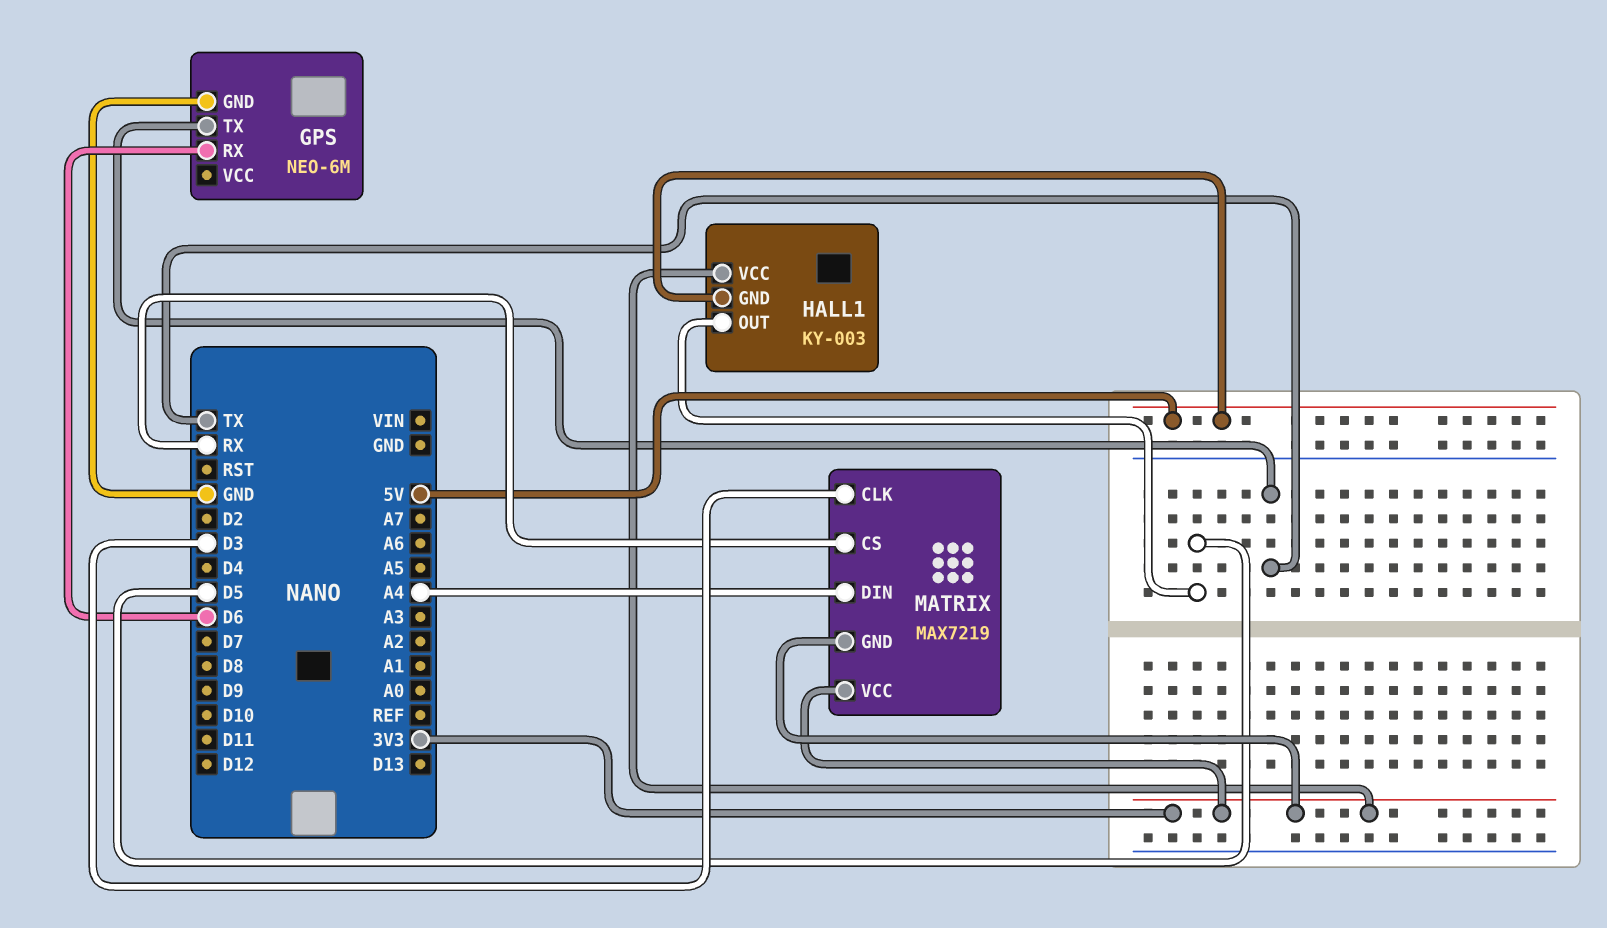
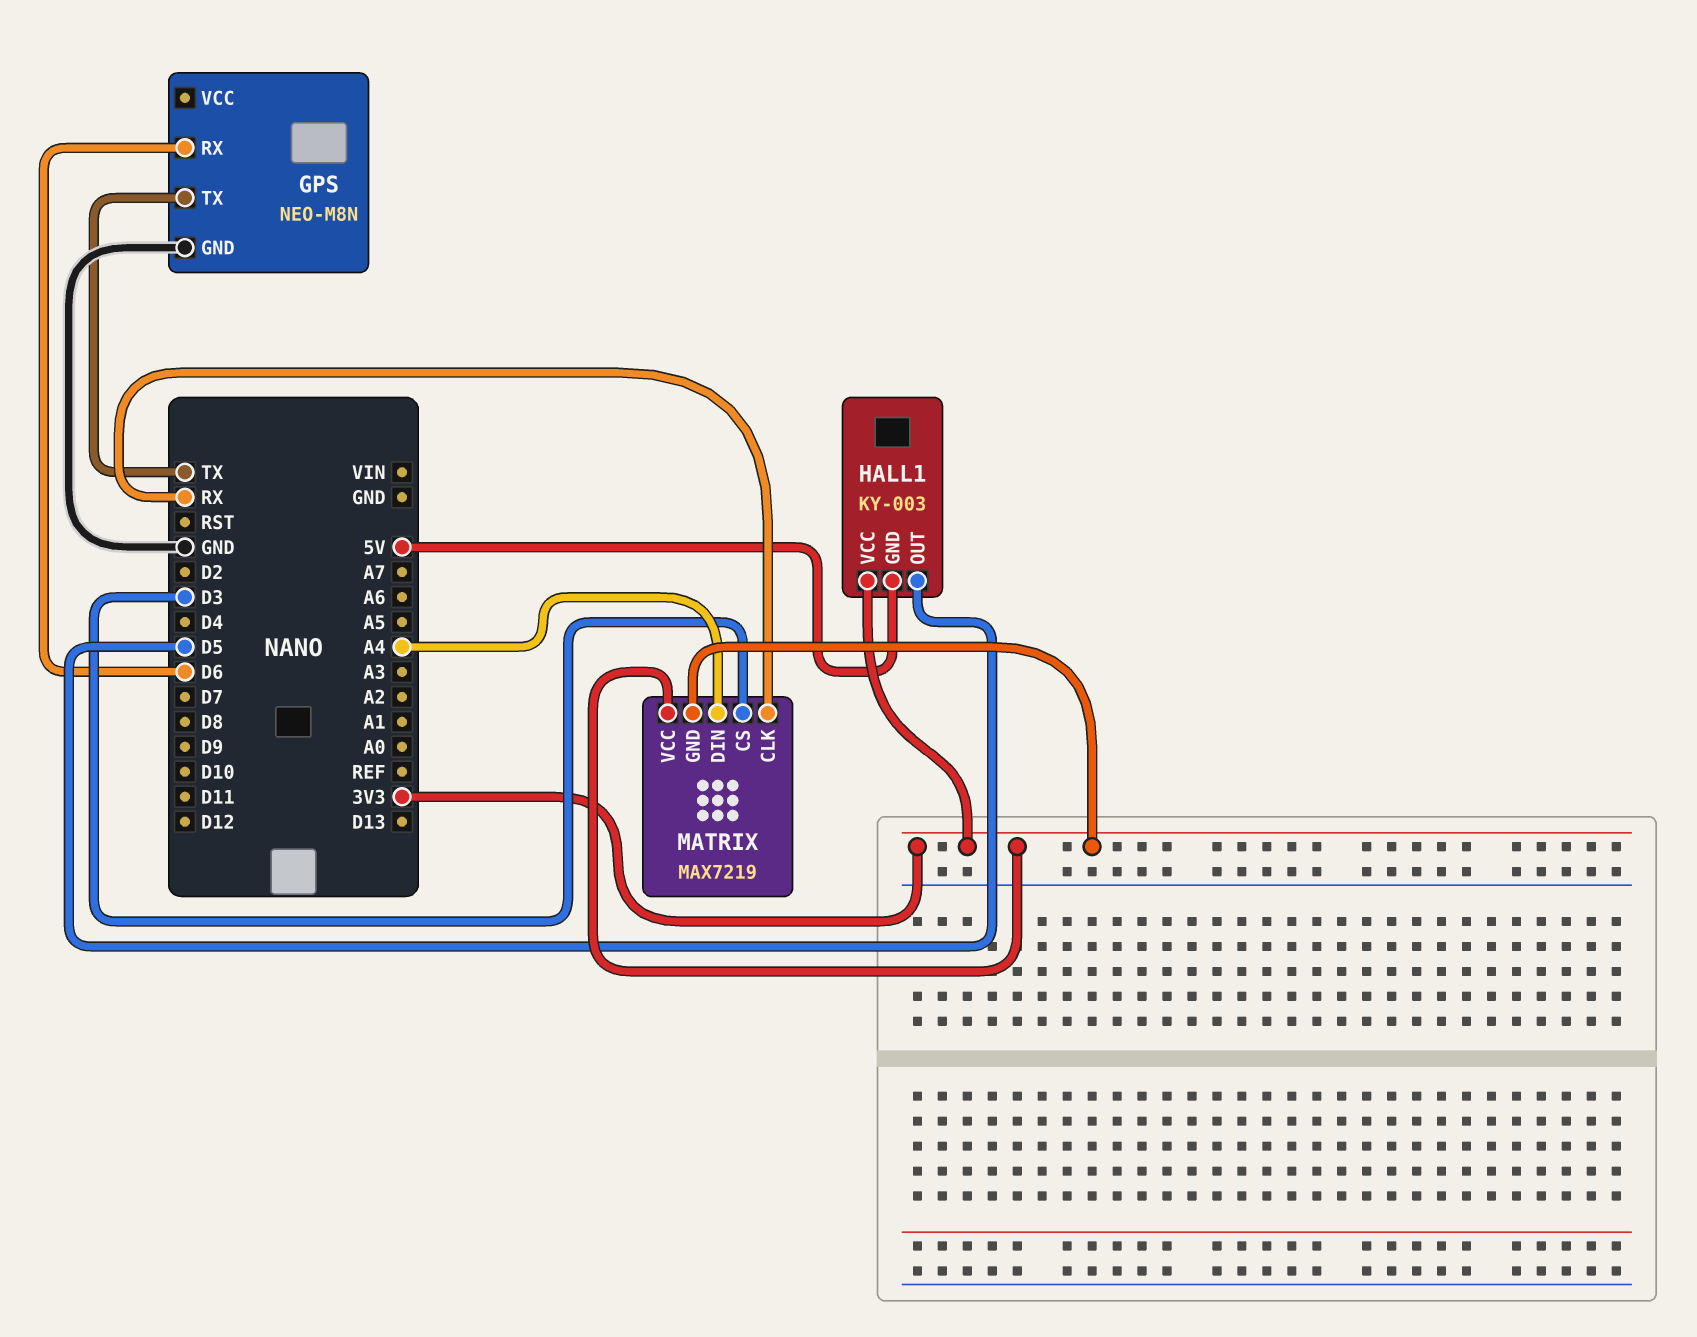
GPS: NEO-6M -> NEO-M8N
MATRIX pin CLK: D3 -> RX
MATRIX pin CS: RX -> D3

